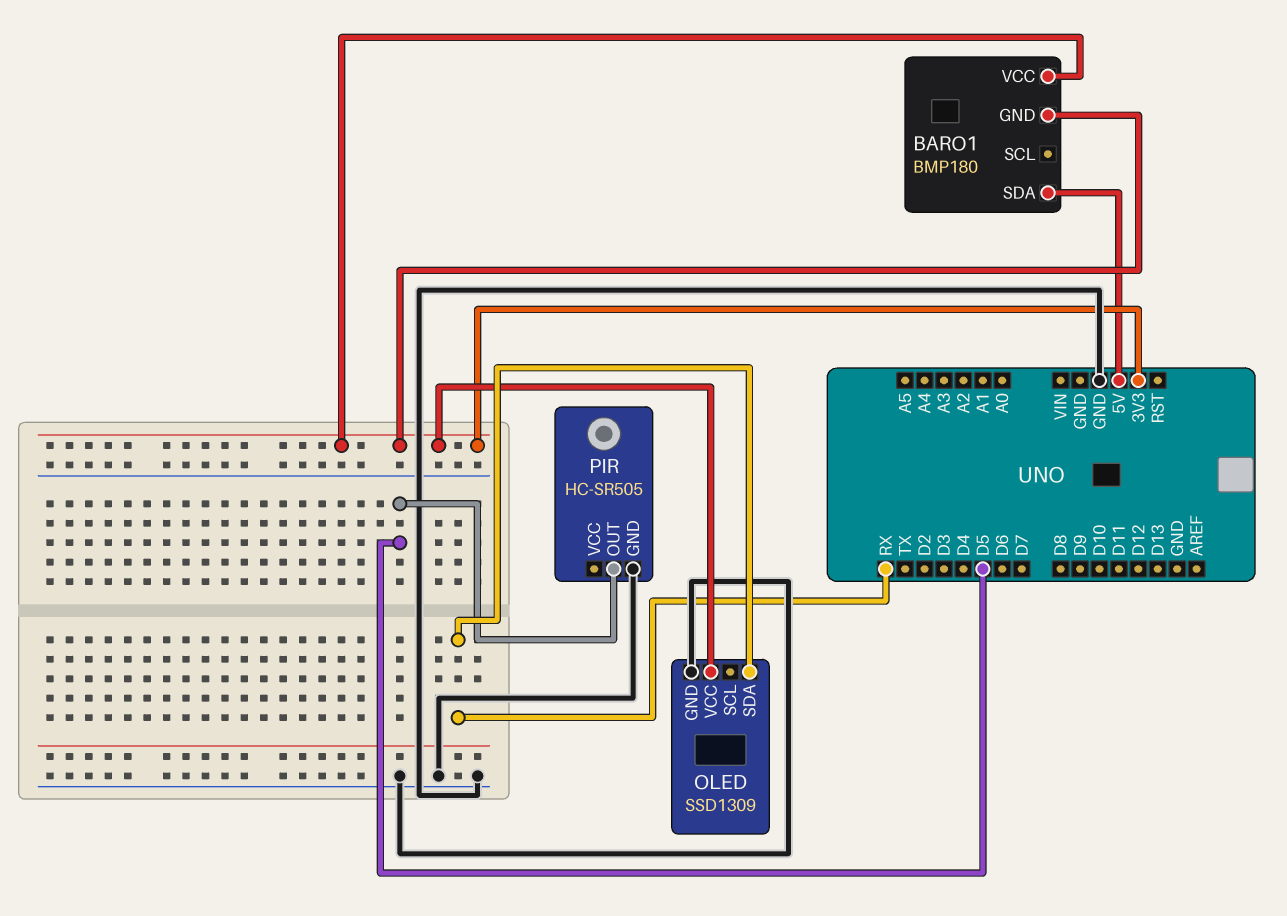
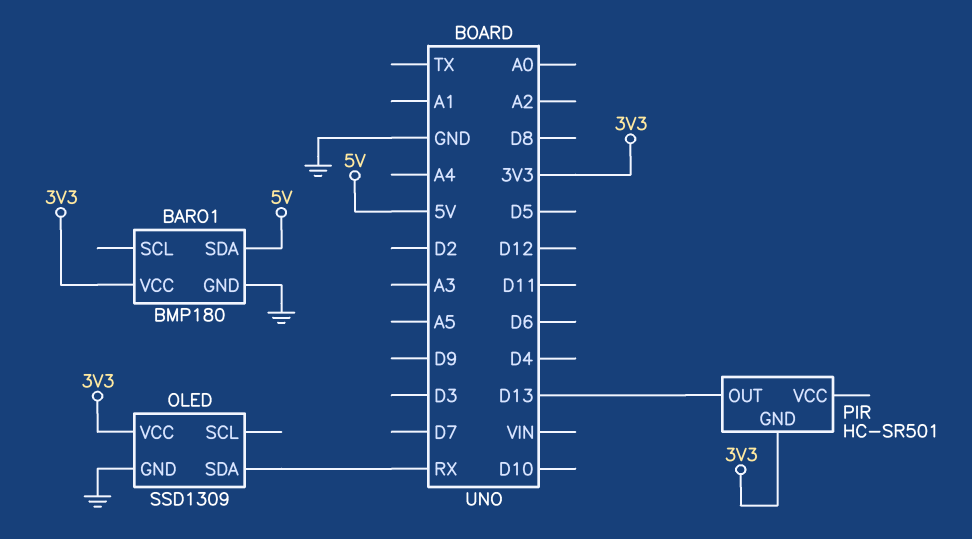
BARO1 pin GND: 3V3 -> GND
PIR: HC-SR505 -> HC-SR501
PIR pin GND: GND -> 3V3
PIR pin OUT: D5 -> D13

